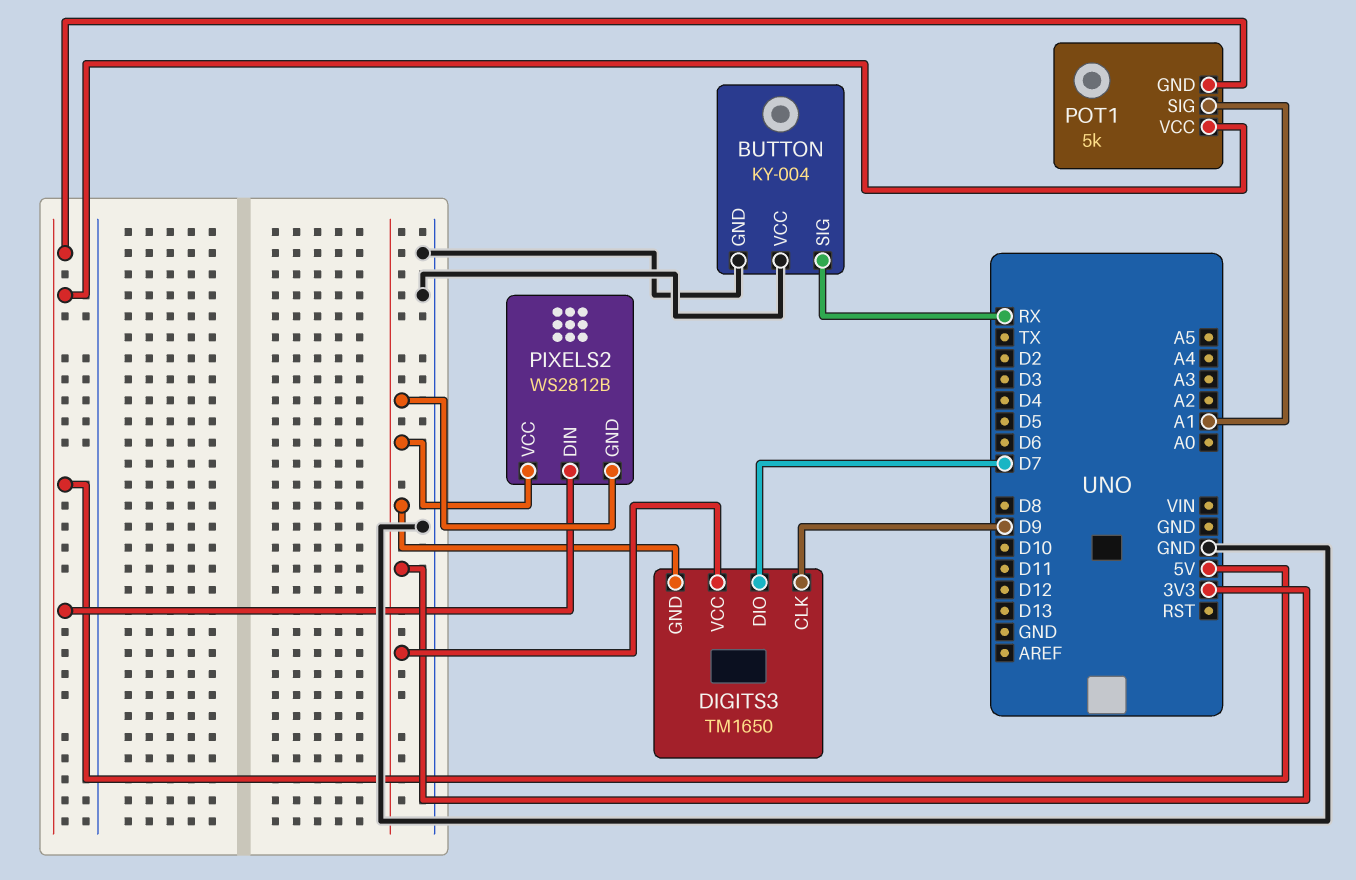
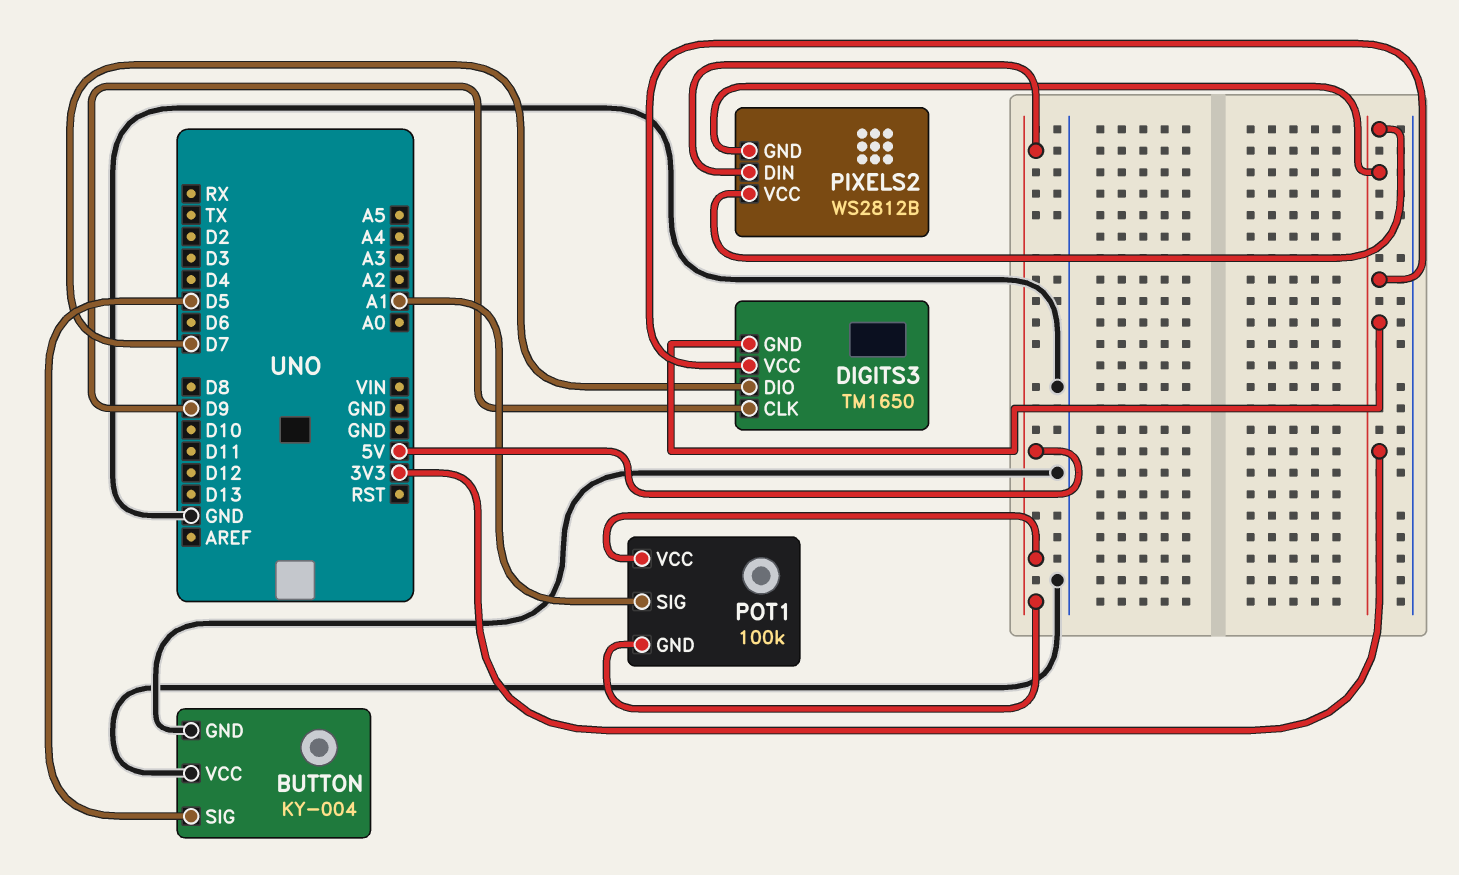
BUTTON pin SIG: RX -> D5
POT1: 5k -> 100k

